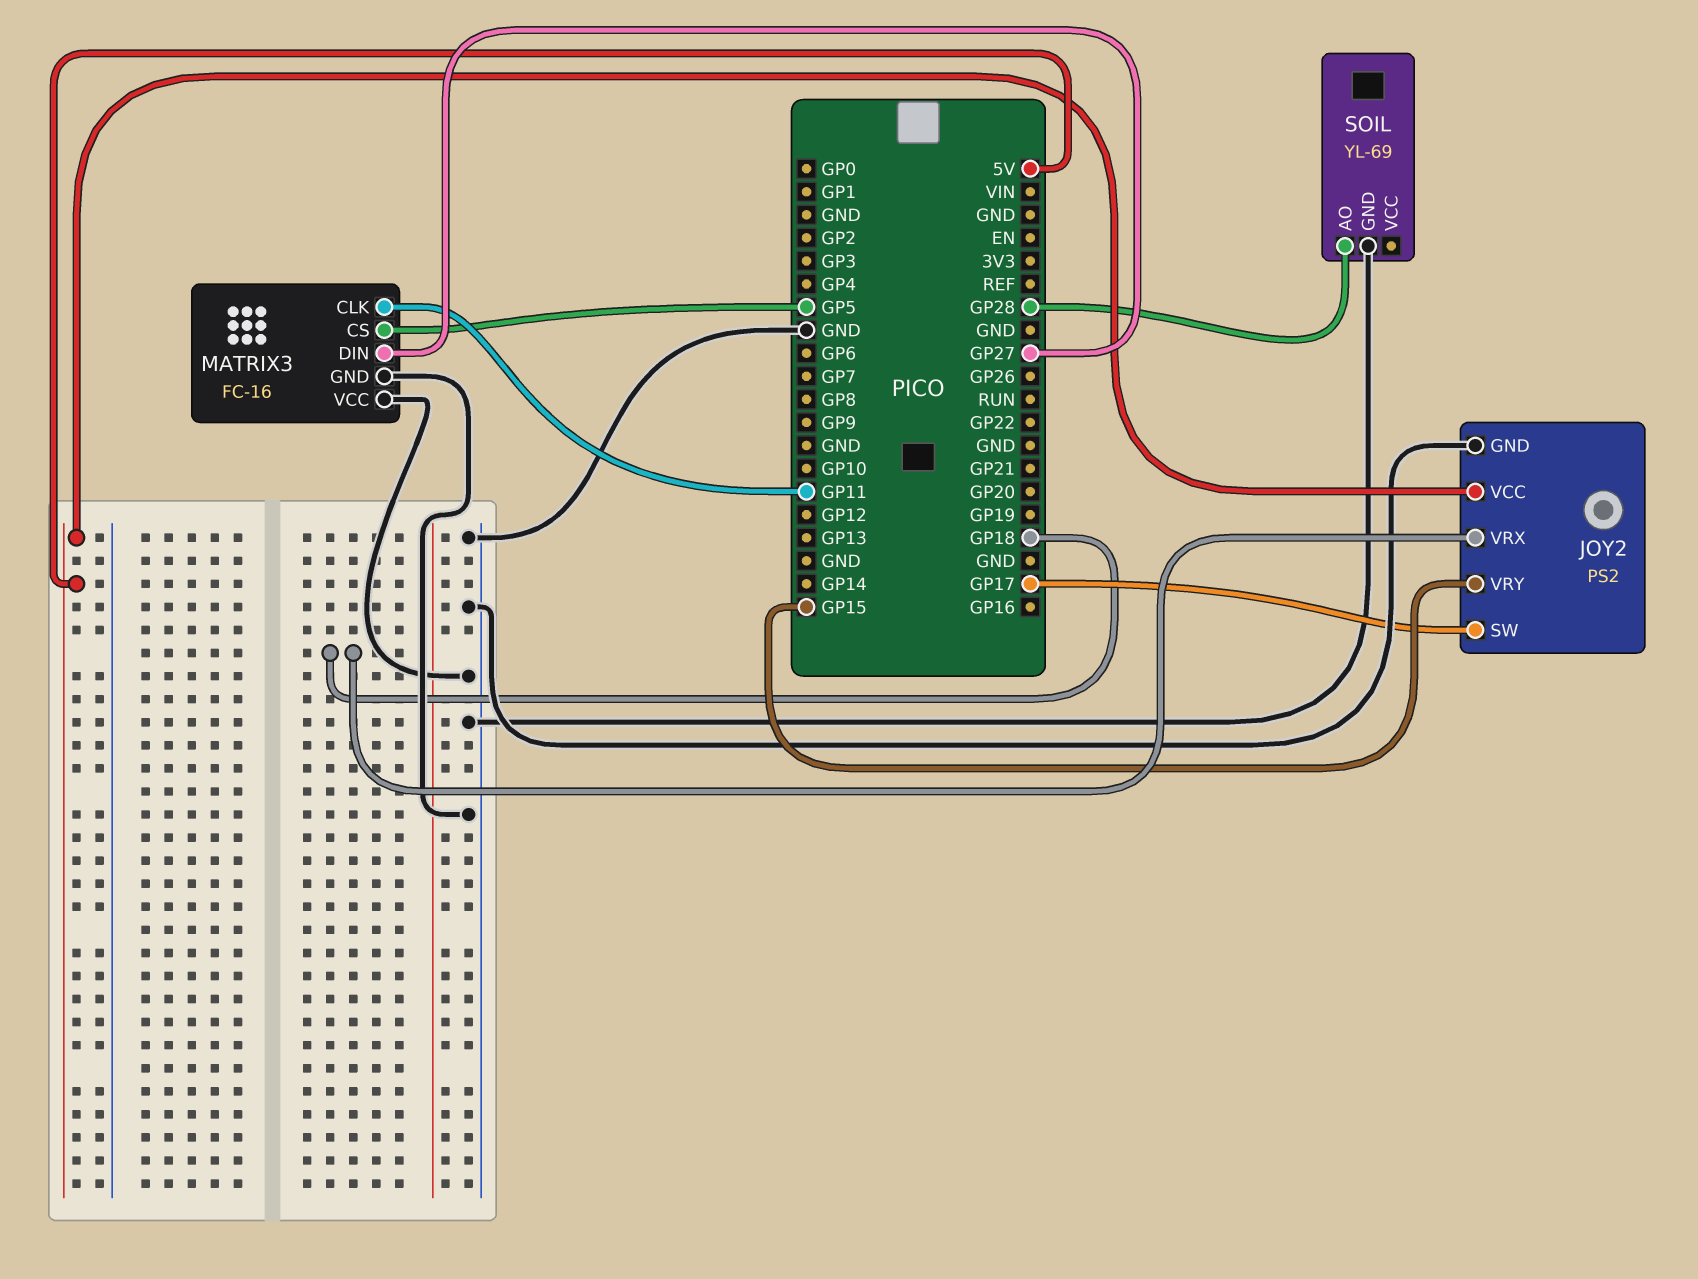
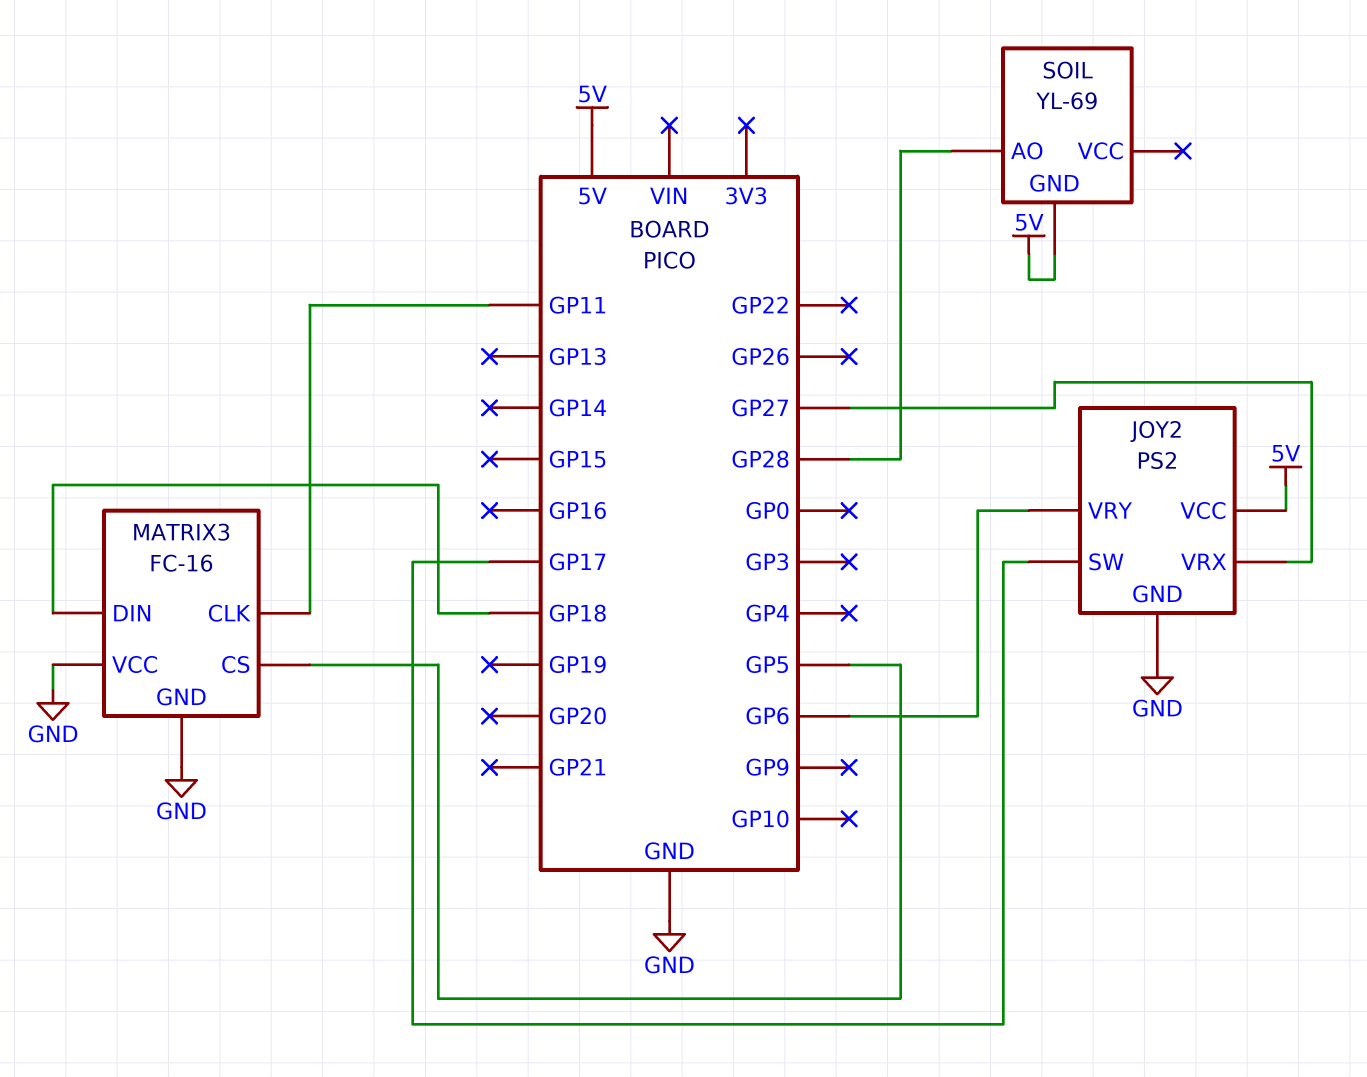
JOY2 pin VRX: GP18 -> GP27
JOY2 pin VRY: GP15 -> GP6
MATRIX3 pin DIN: GP27 -> GP18
SOIL pin GND: GND -> 5V

